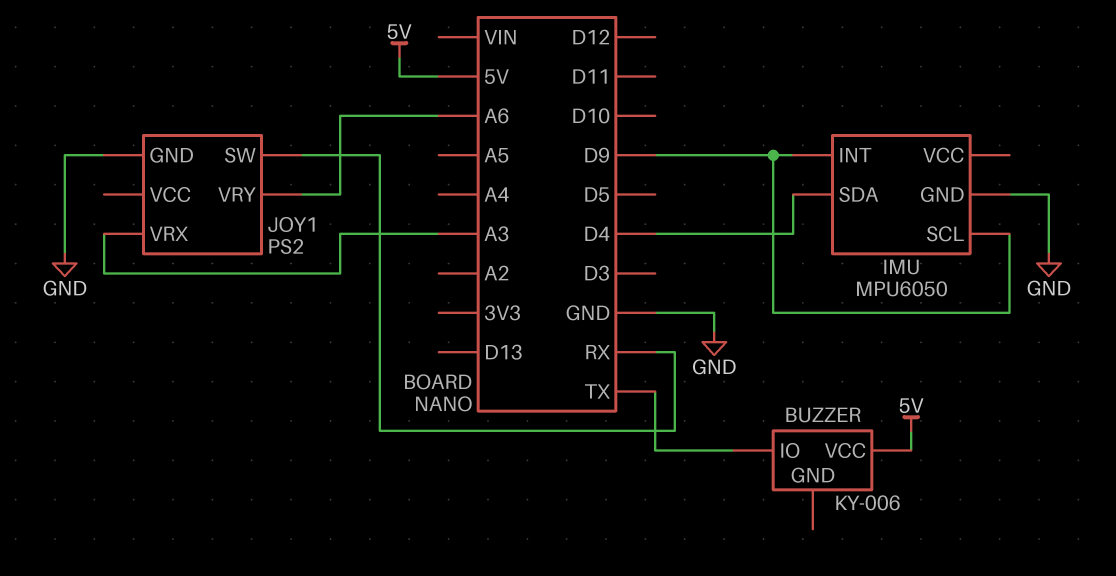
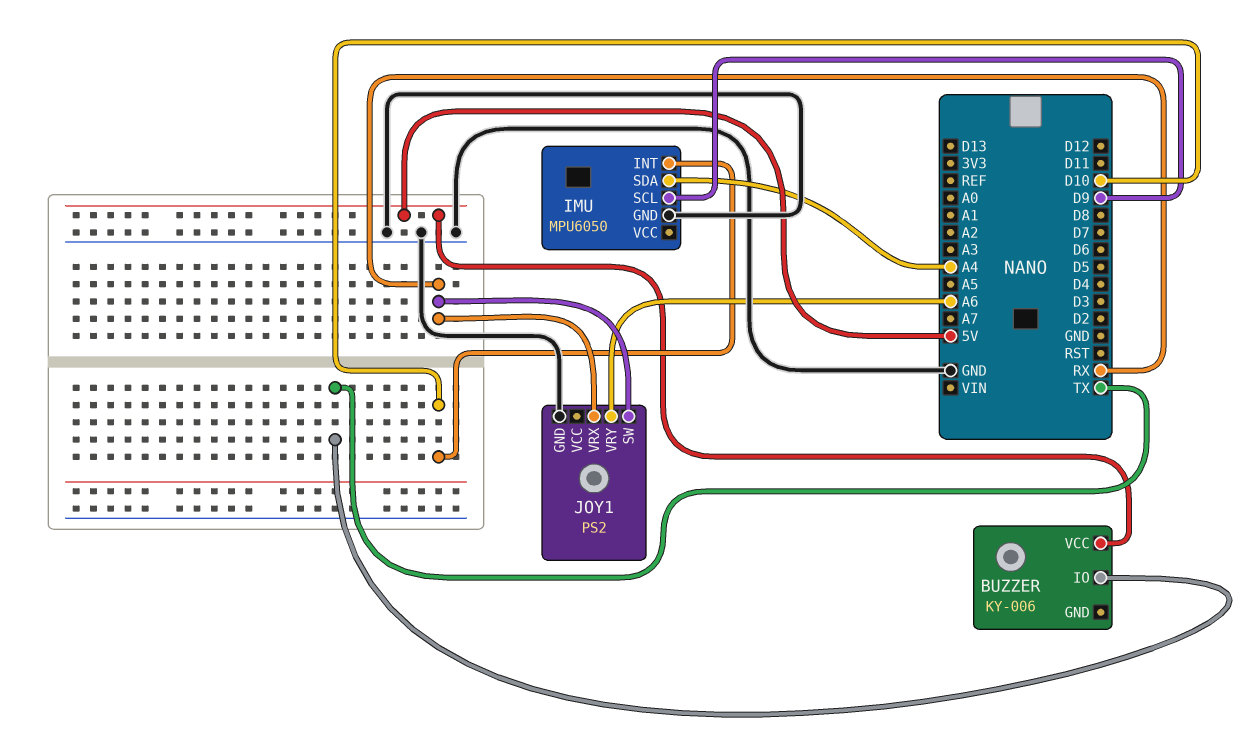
IMU pin INT: D9 -> D10
IMU pin SDA: D4 -> A4
JOY1 pin VRX: A3 -> RX

